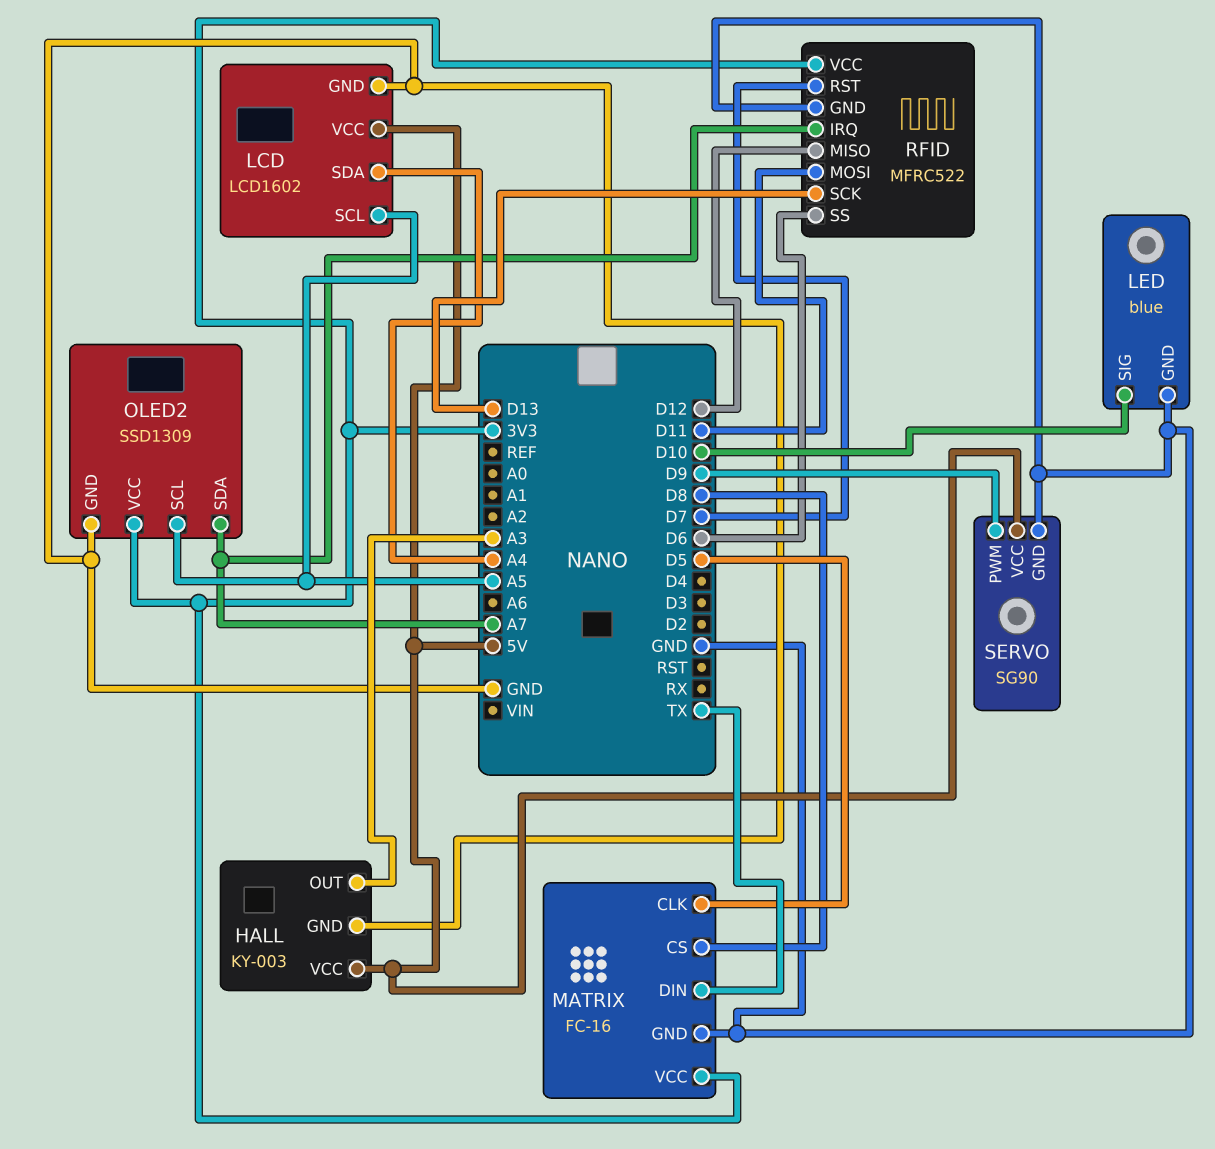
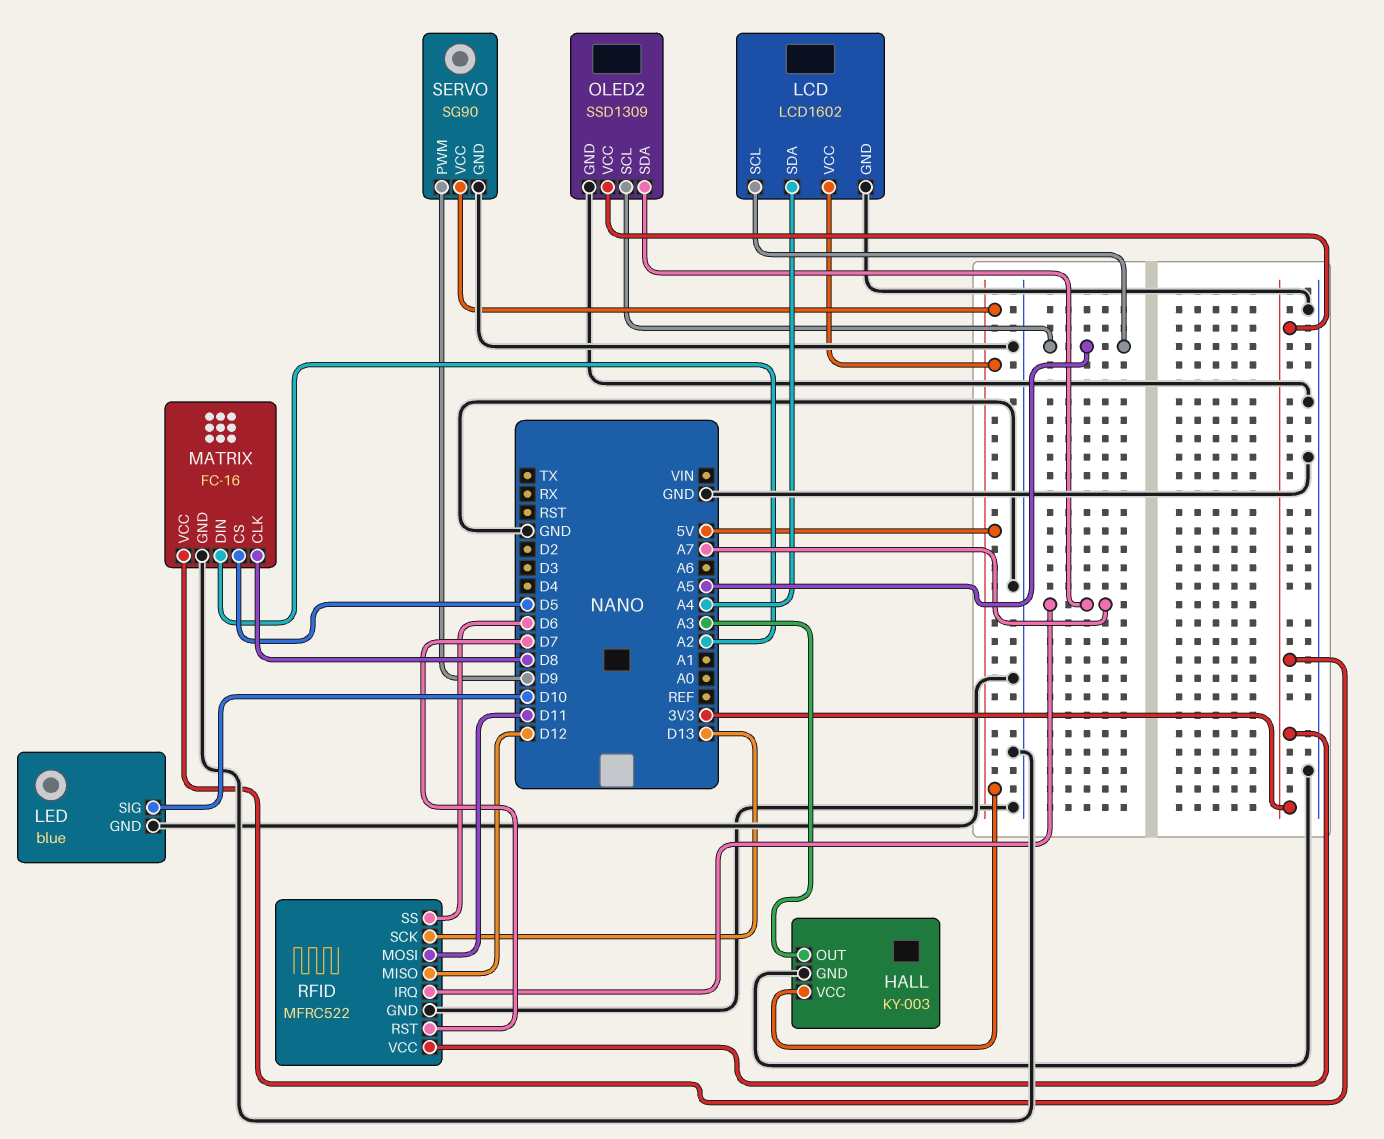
MATRIX pin CLK: D5 -> D8
MATRIX pin CS: D8 -> D5
MATRIX pin DIN: TX -> A2

